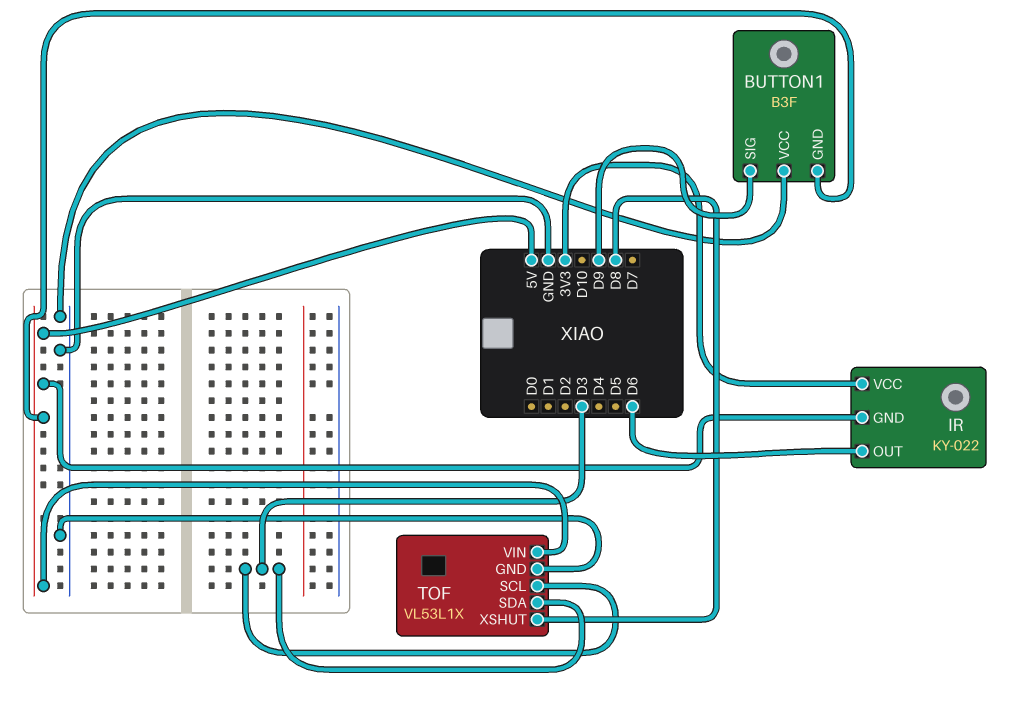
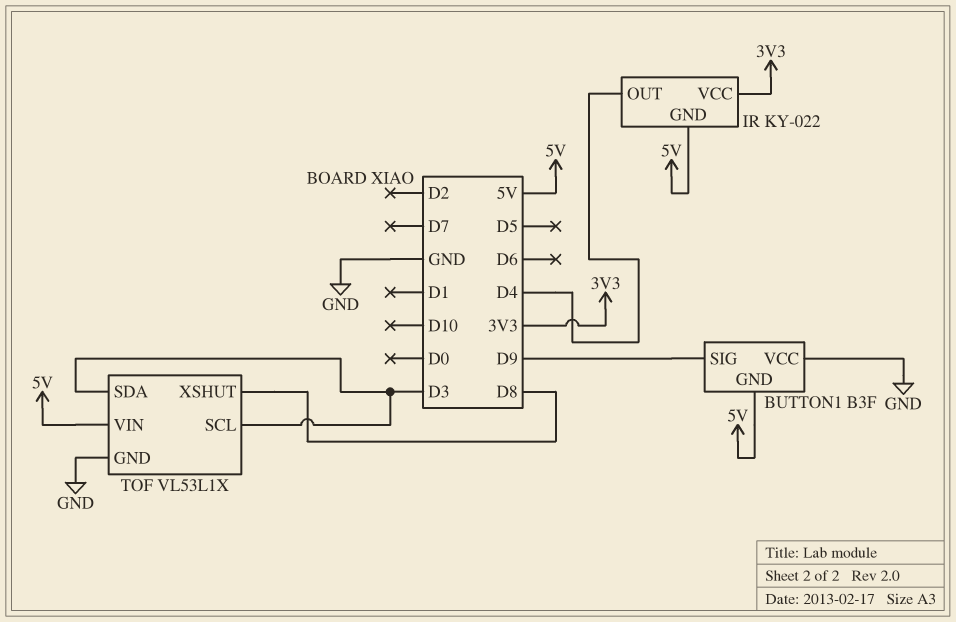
IR pin OUT: D6 -> D4

